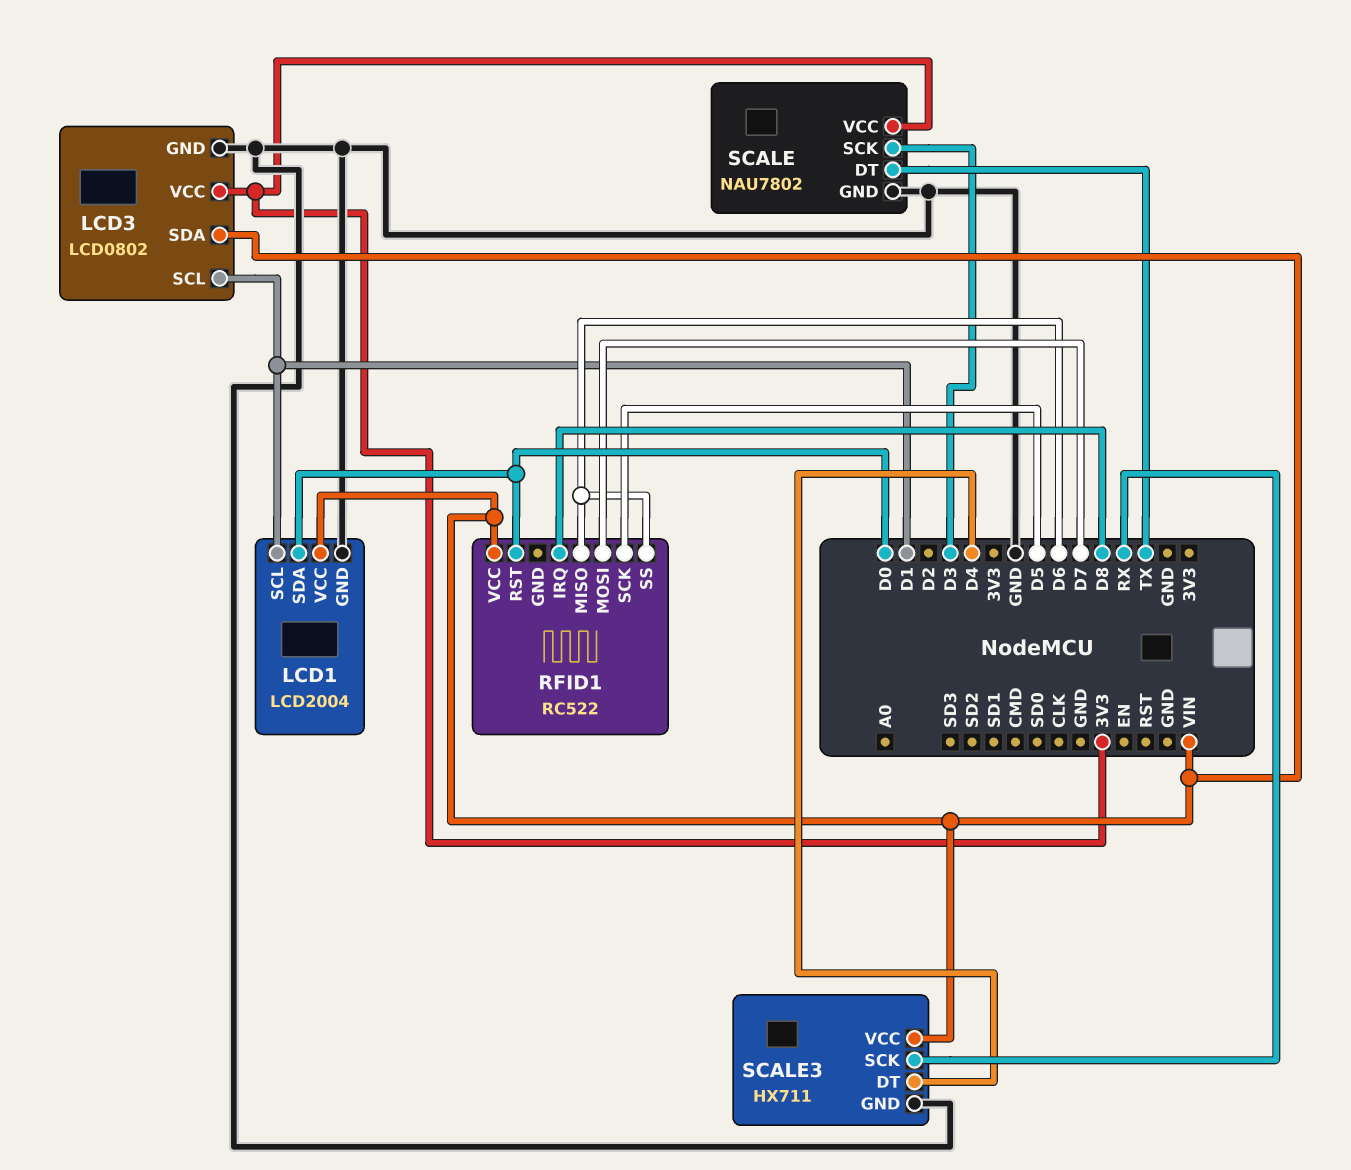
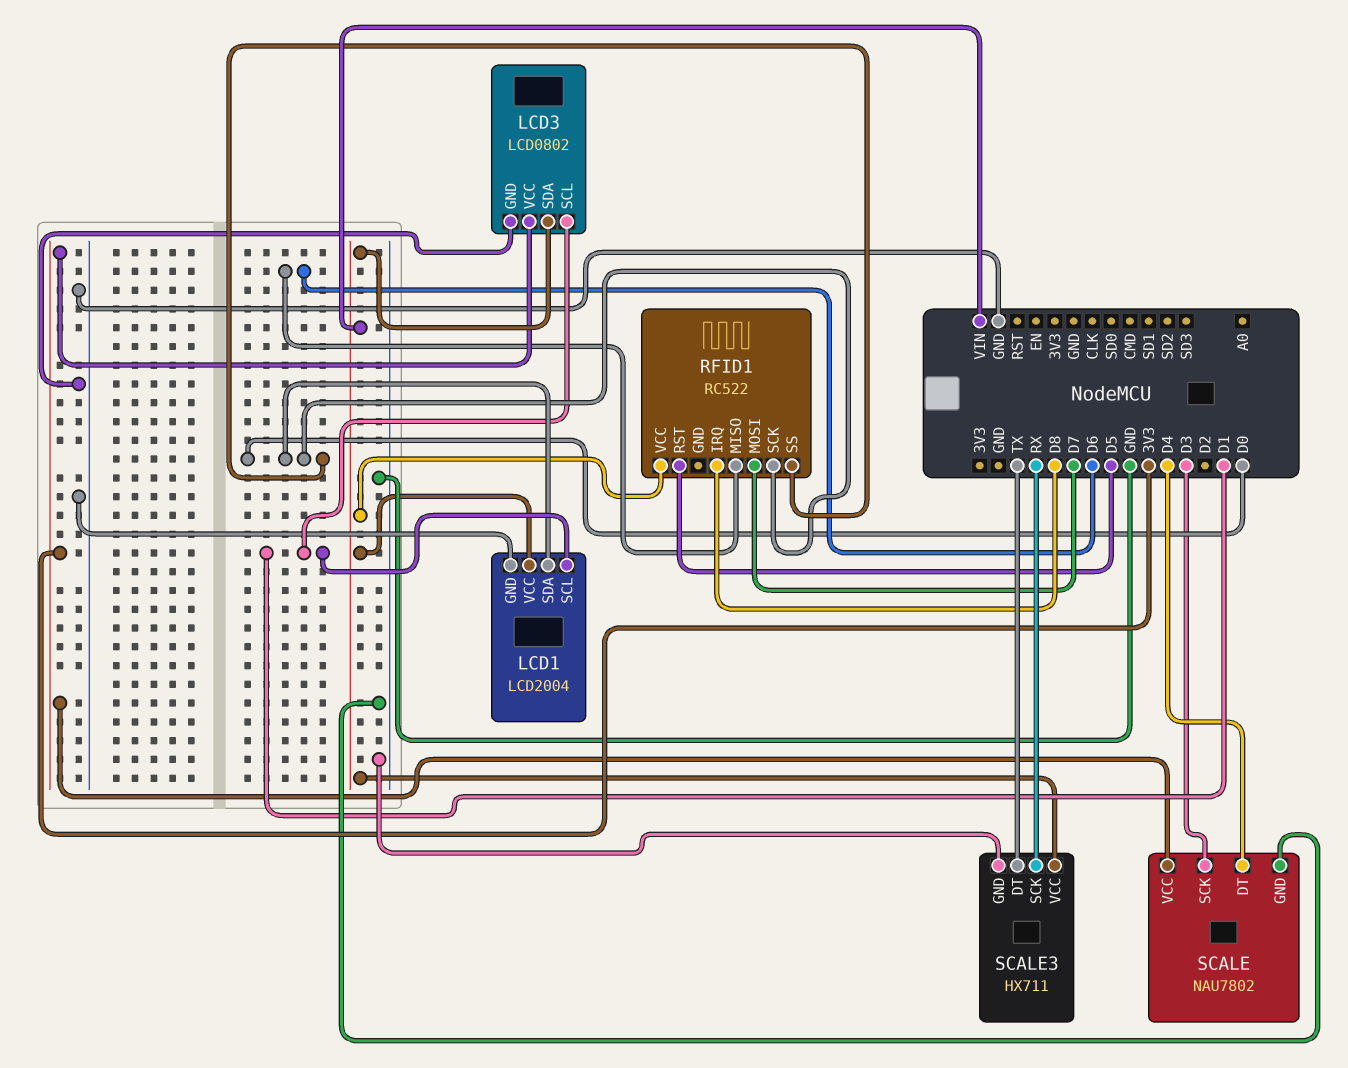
RFID1 pin RST: D0 -> D5
RFID1 pin SCK: D5 -> D0
RFID1 pin SS: D6 -> D0
SCALE pin DT: TX -> D4
SCALE3 pin DT: D4 -> TX

